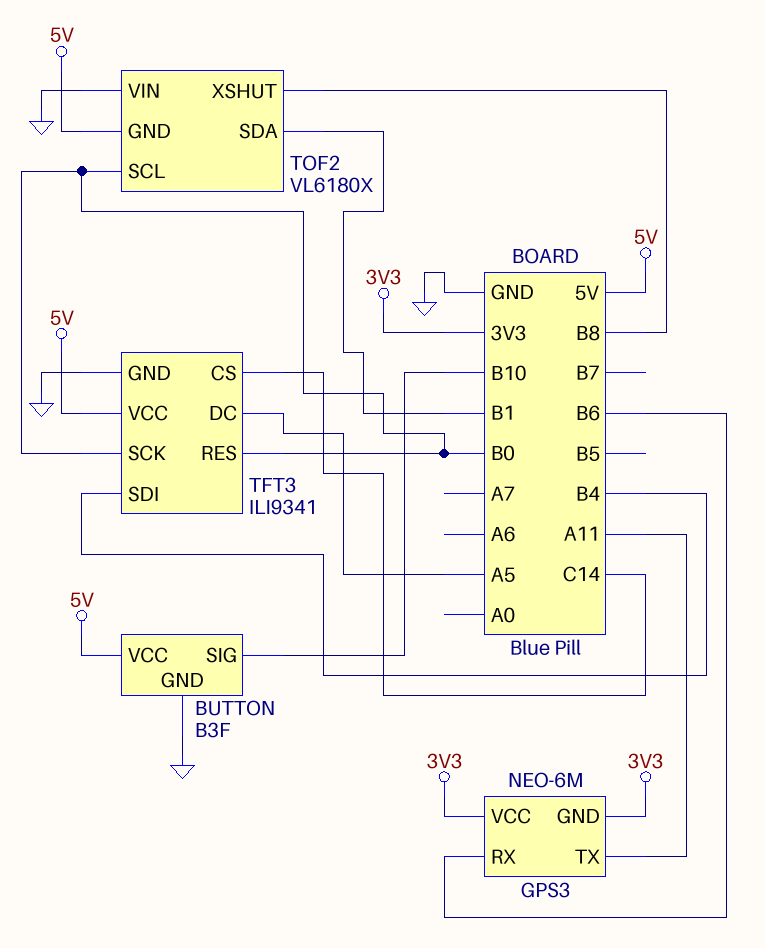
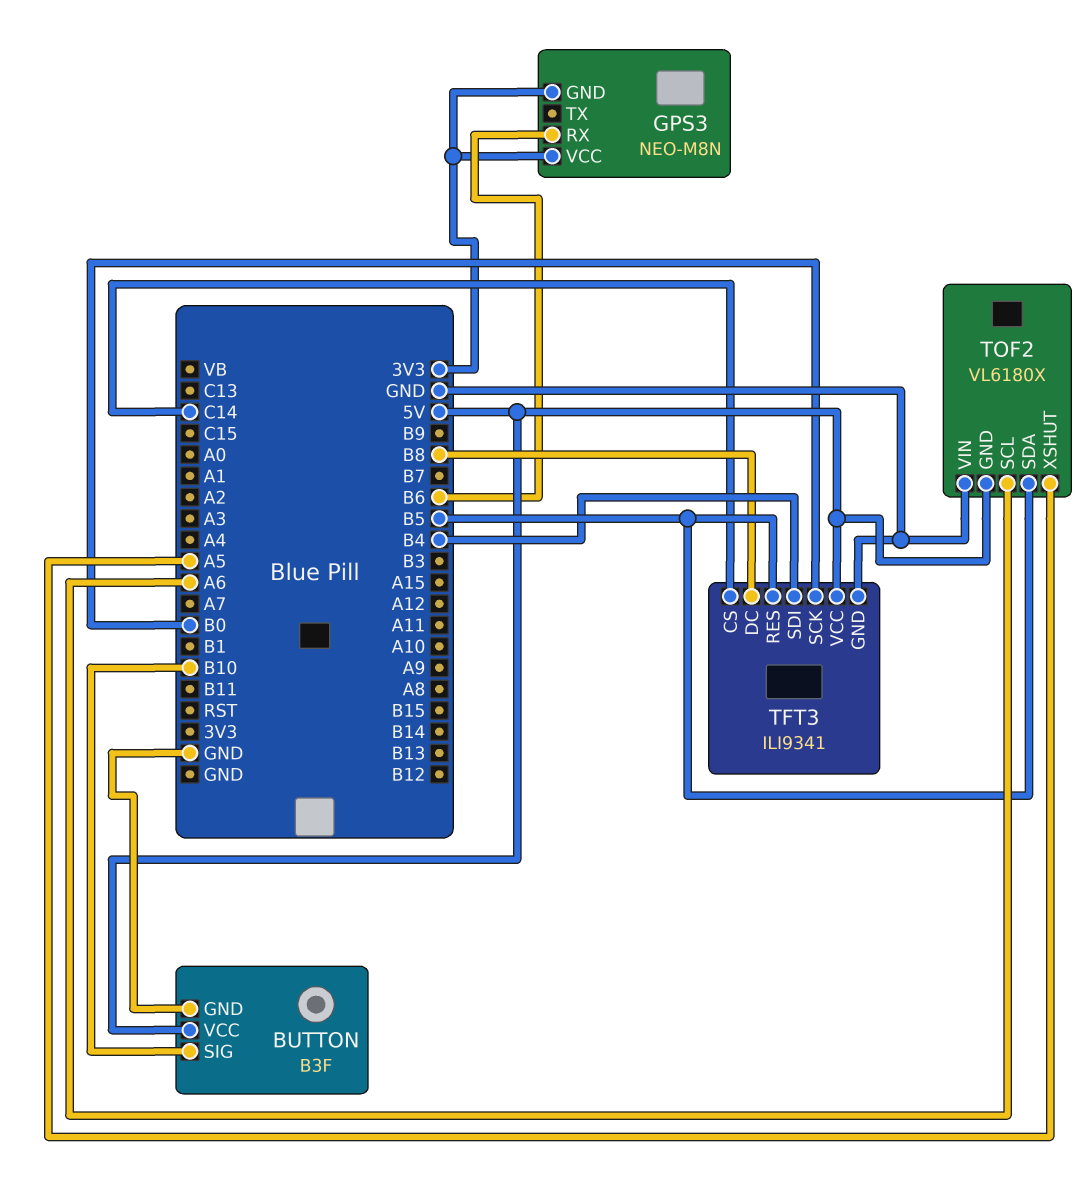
GPS3: NEO-6M -> NEO-M8N
GPS3 pin TX: A11 -> none
TFT3 pin DC: A5 -> B8
TFT3 pin RES: B0 -> B5
TOF2 pin SCL: B0 -> A6
TOF2 pin SDA: B1 -> B5
TOF2 pin XSHUT: B8 -> A5

